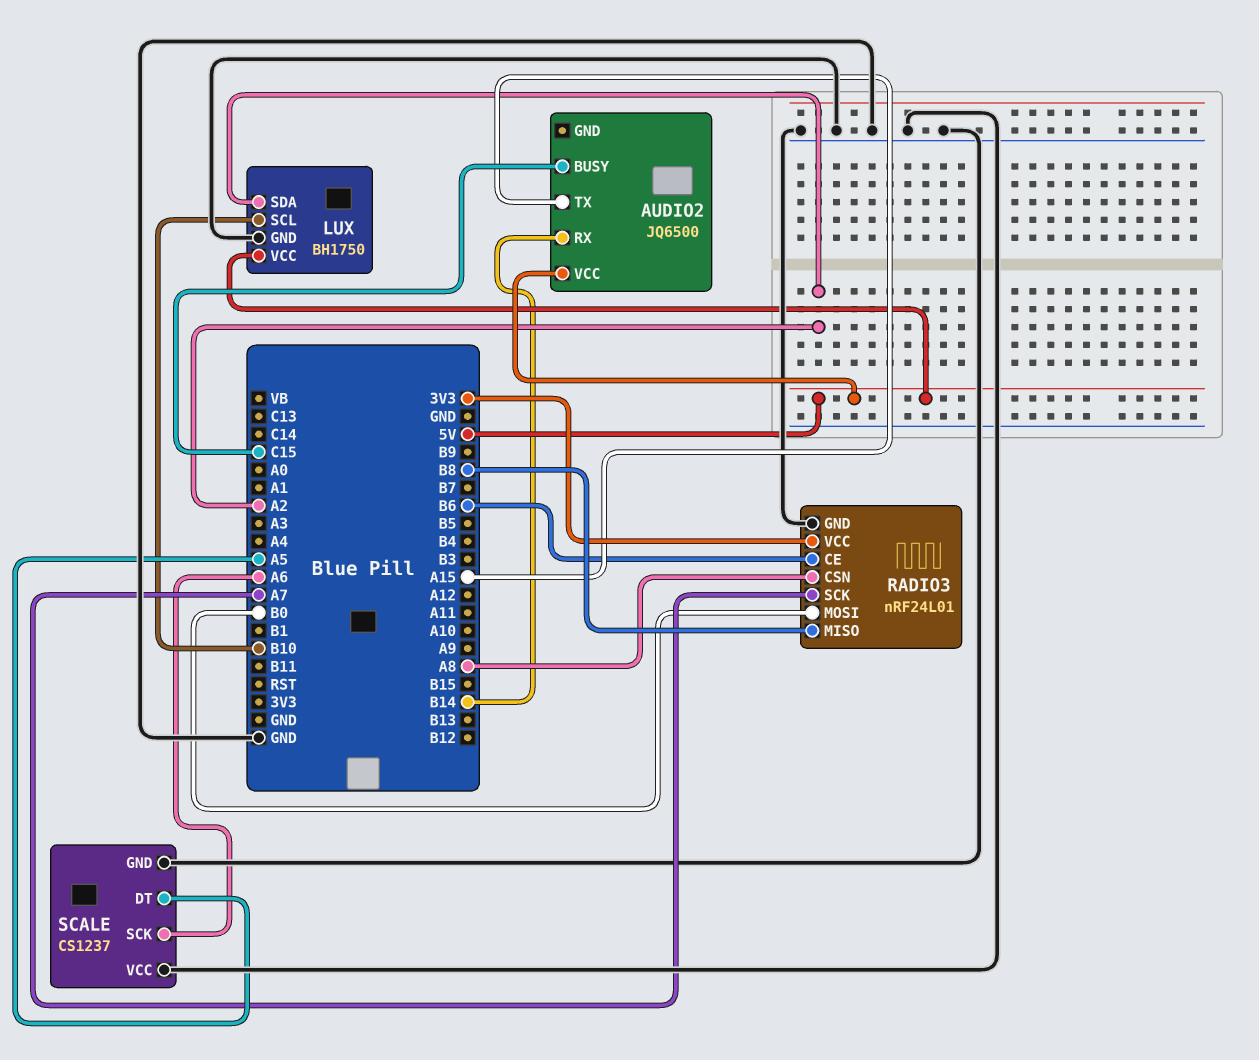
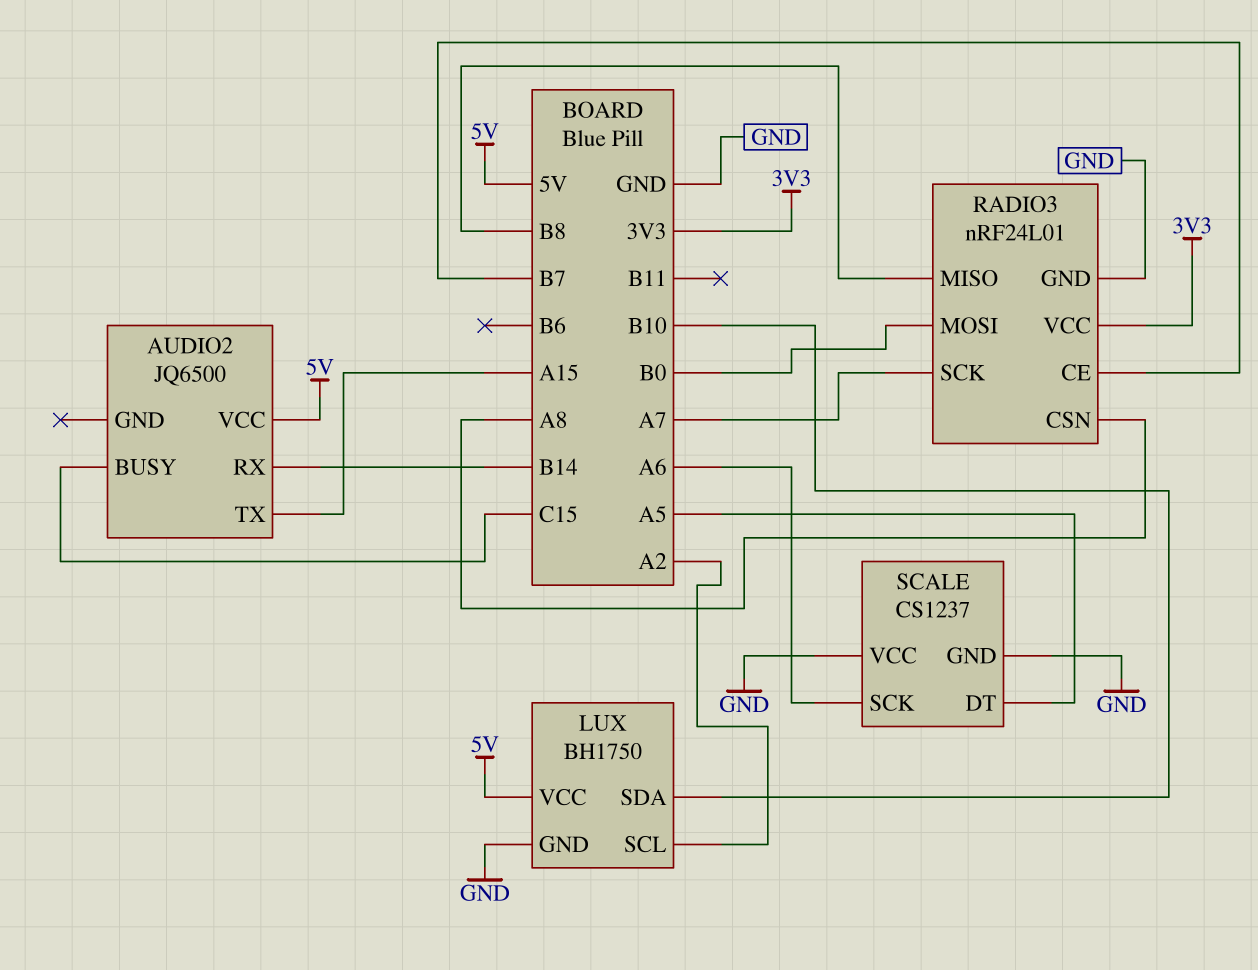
LUX pin SCL: B10 -> A2
LUX pin SDA: A2 -> B10
RADIO3 pin CE: B6 -> B7

